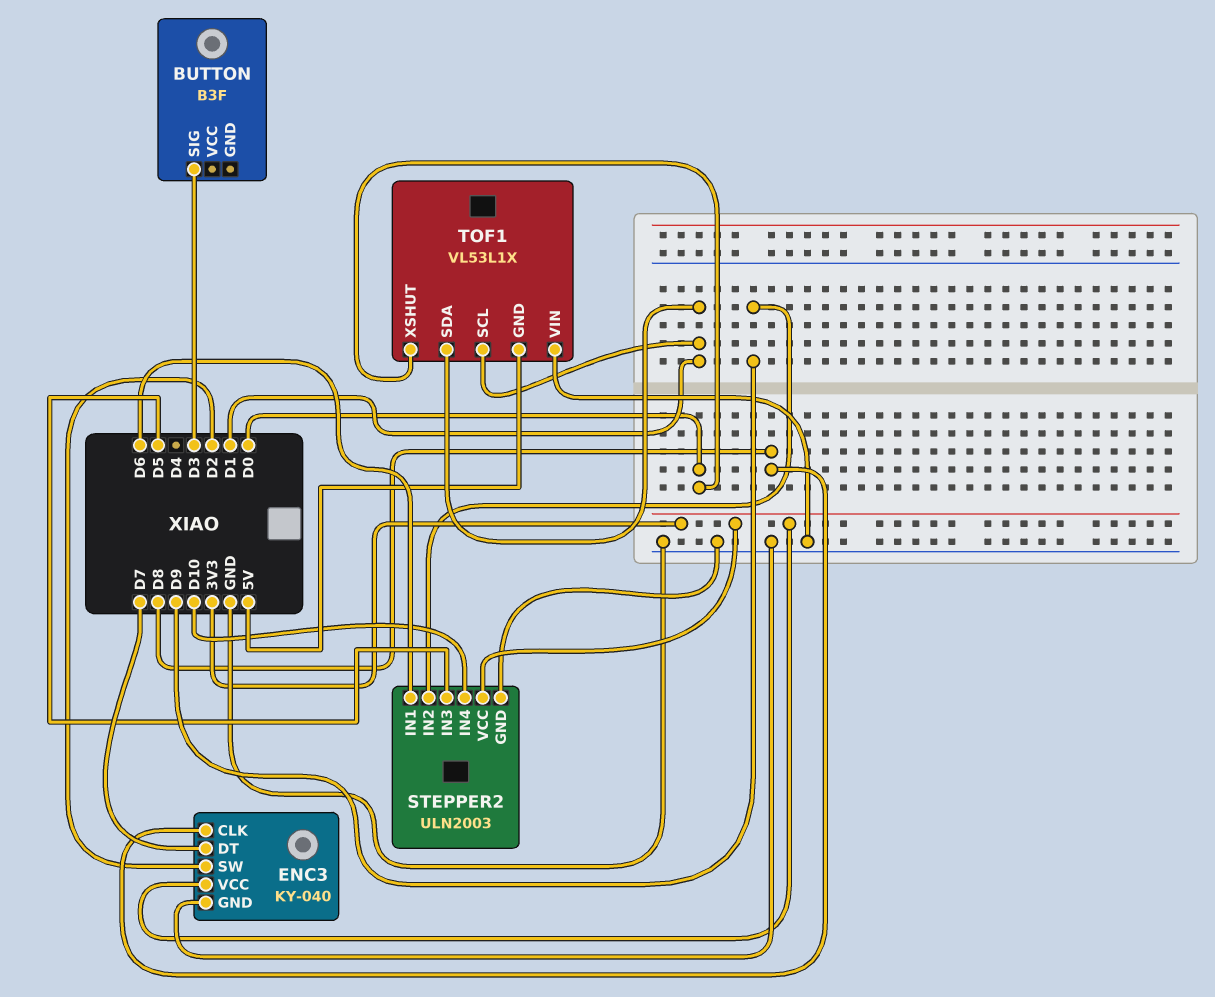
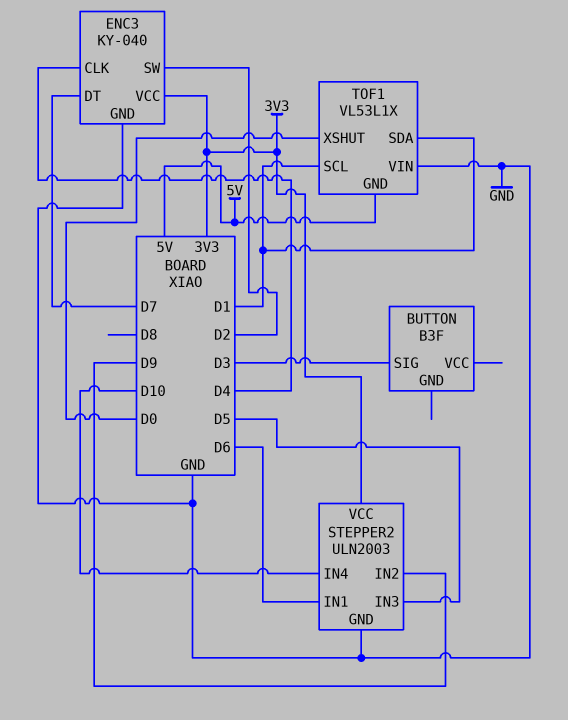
ENC3 pin CLK: D8 -> D4

